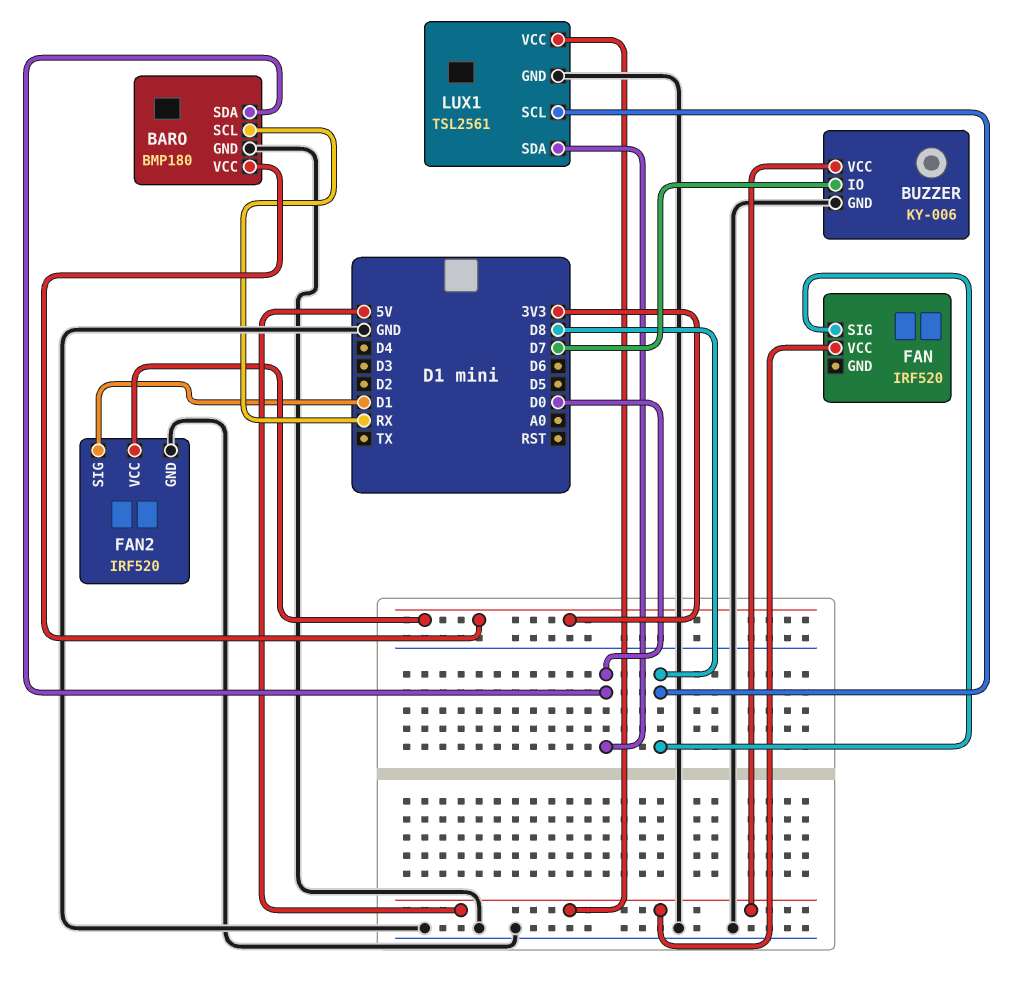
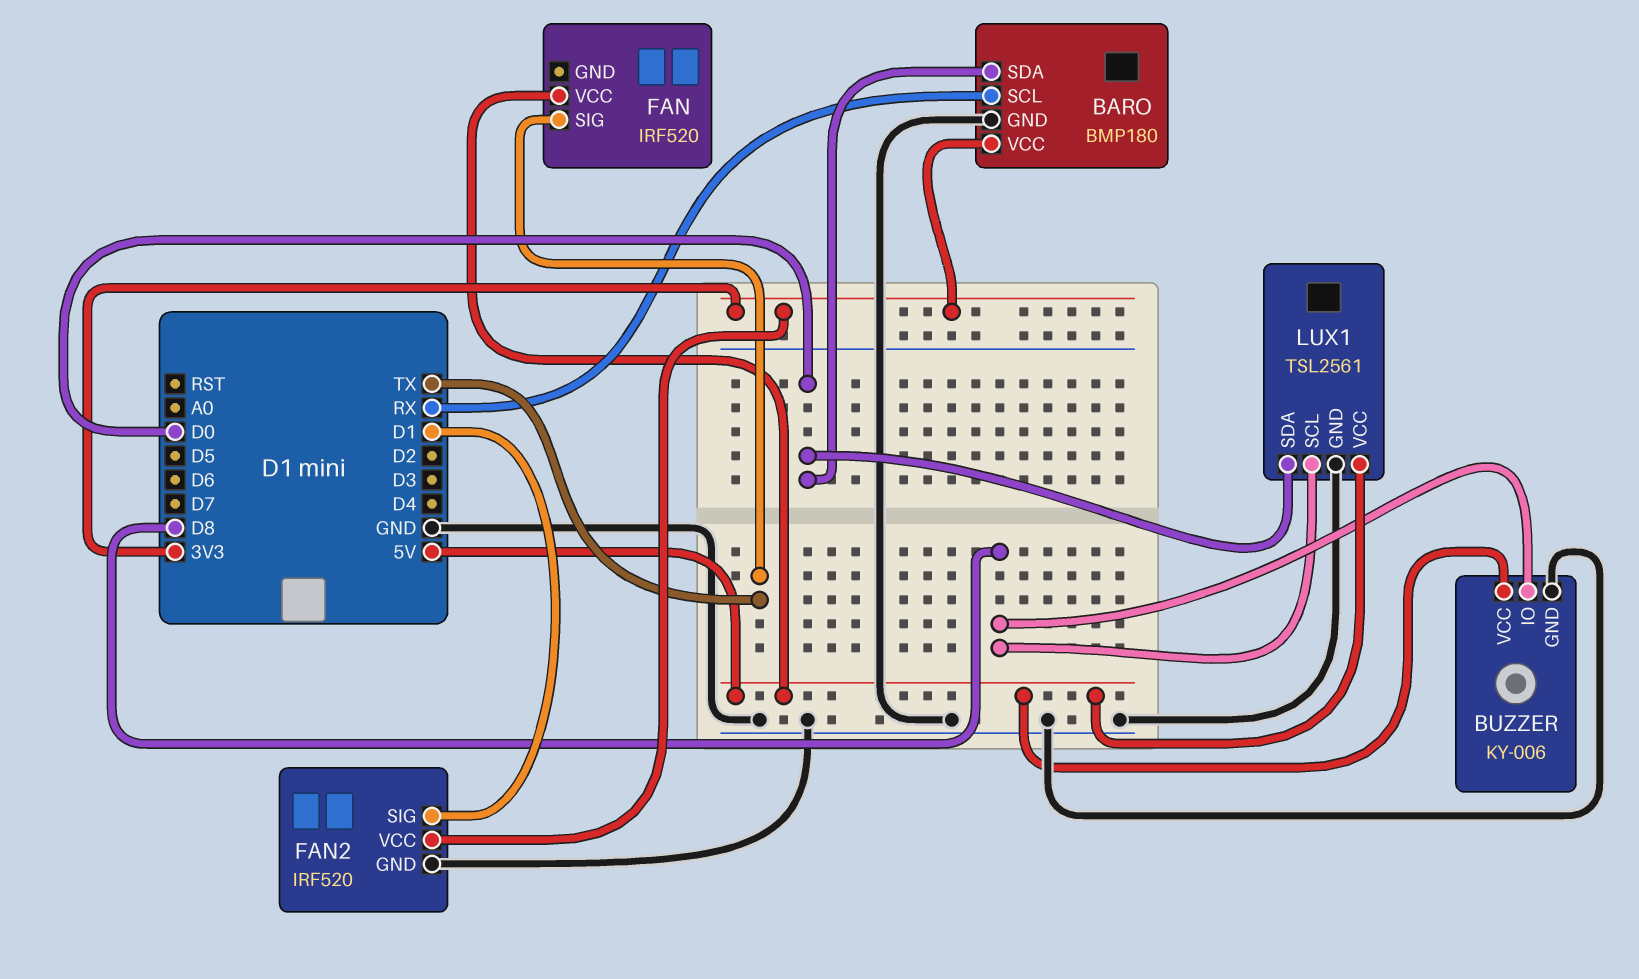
BUZZER pin IO: D7 -> D8
FAN pin SIG: D8 -> TX

